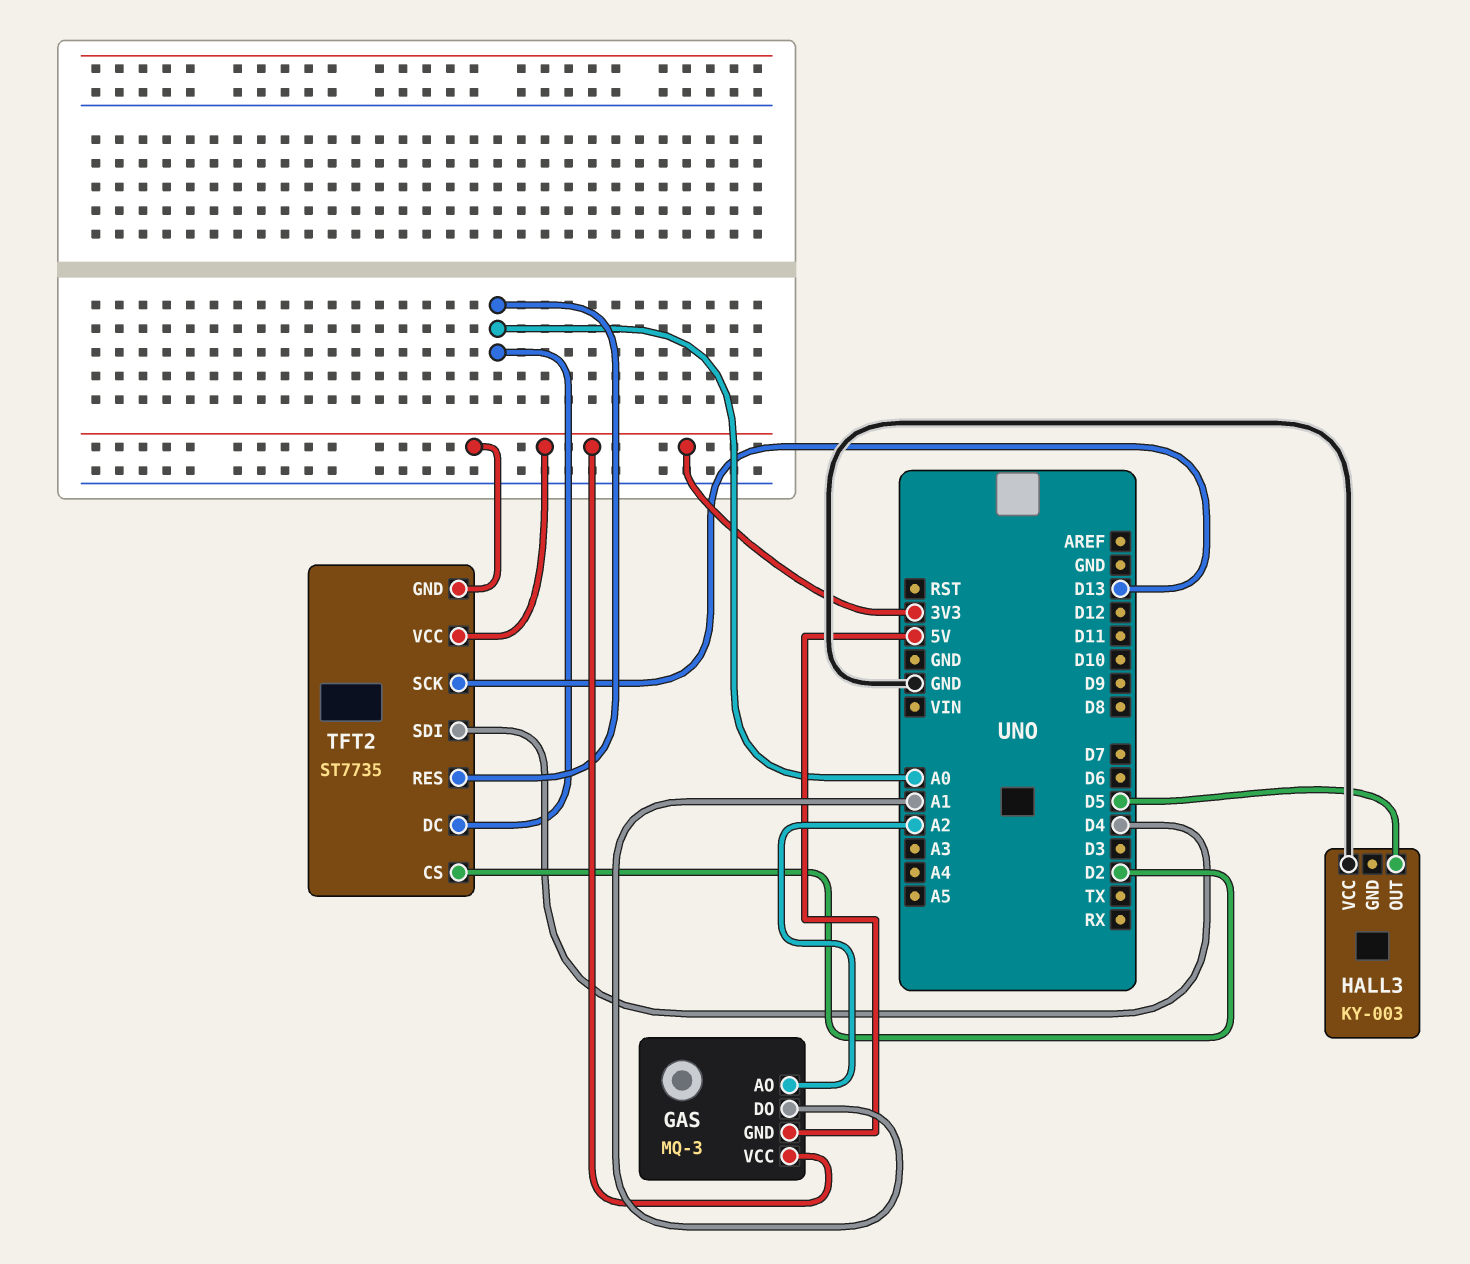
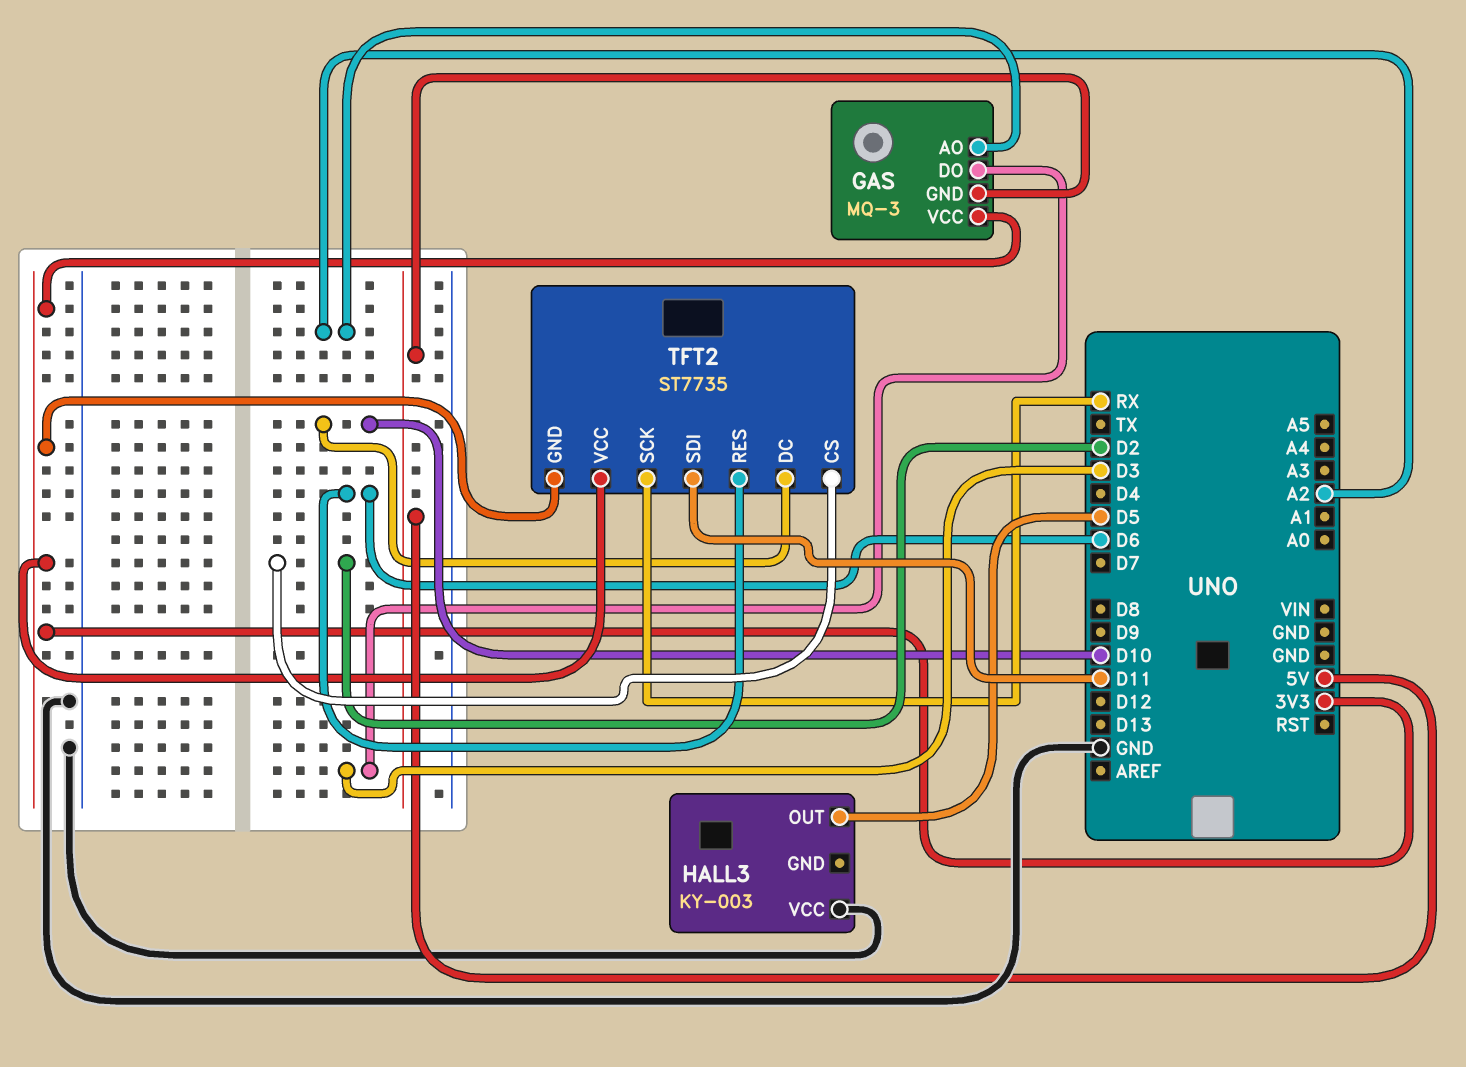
GAS pin DO: A1 -> D3
TFT2 pin DC: A0 -> D10
TFT2 pin RES: A0 -> D6
TFT2 pin SCK: D13 -> RX
TFT2 pin SDI: D4 -> D11

